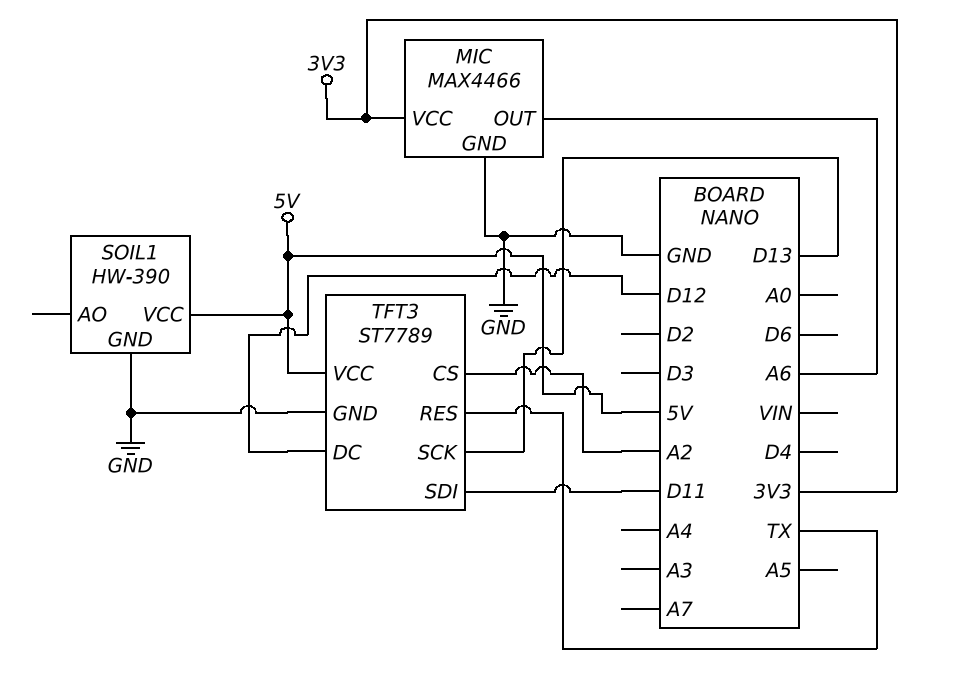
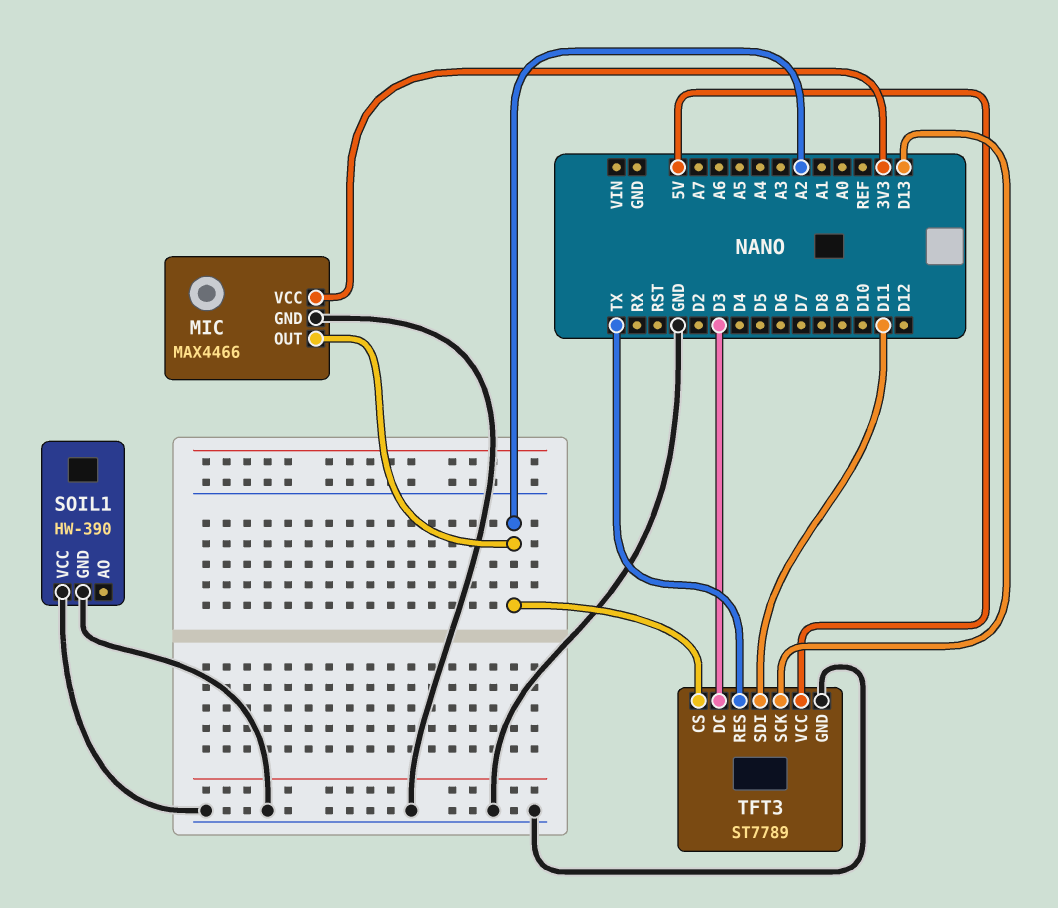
MIC pin OUT: A6 -> A2
SOIL1 pin VCC: 5V -> GND
TFT3 pin DC: D12 -> D3

